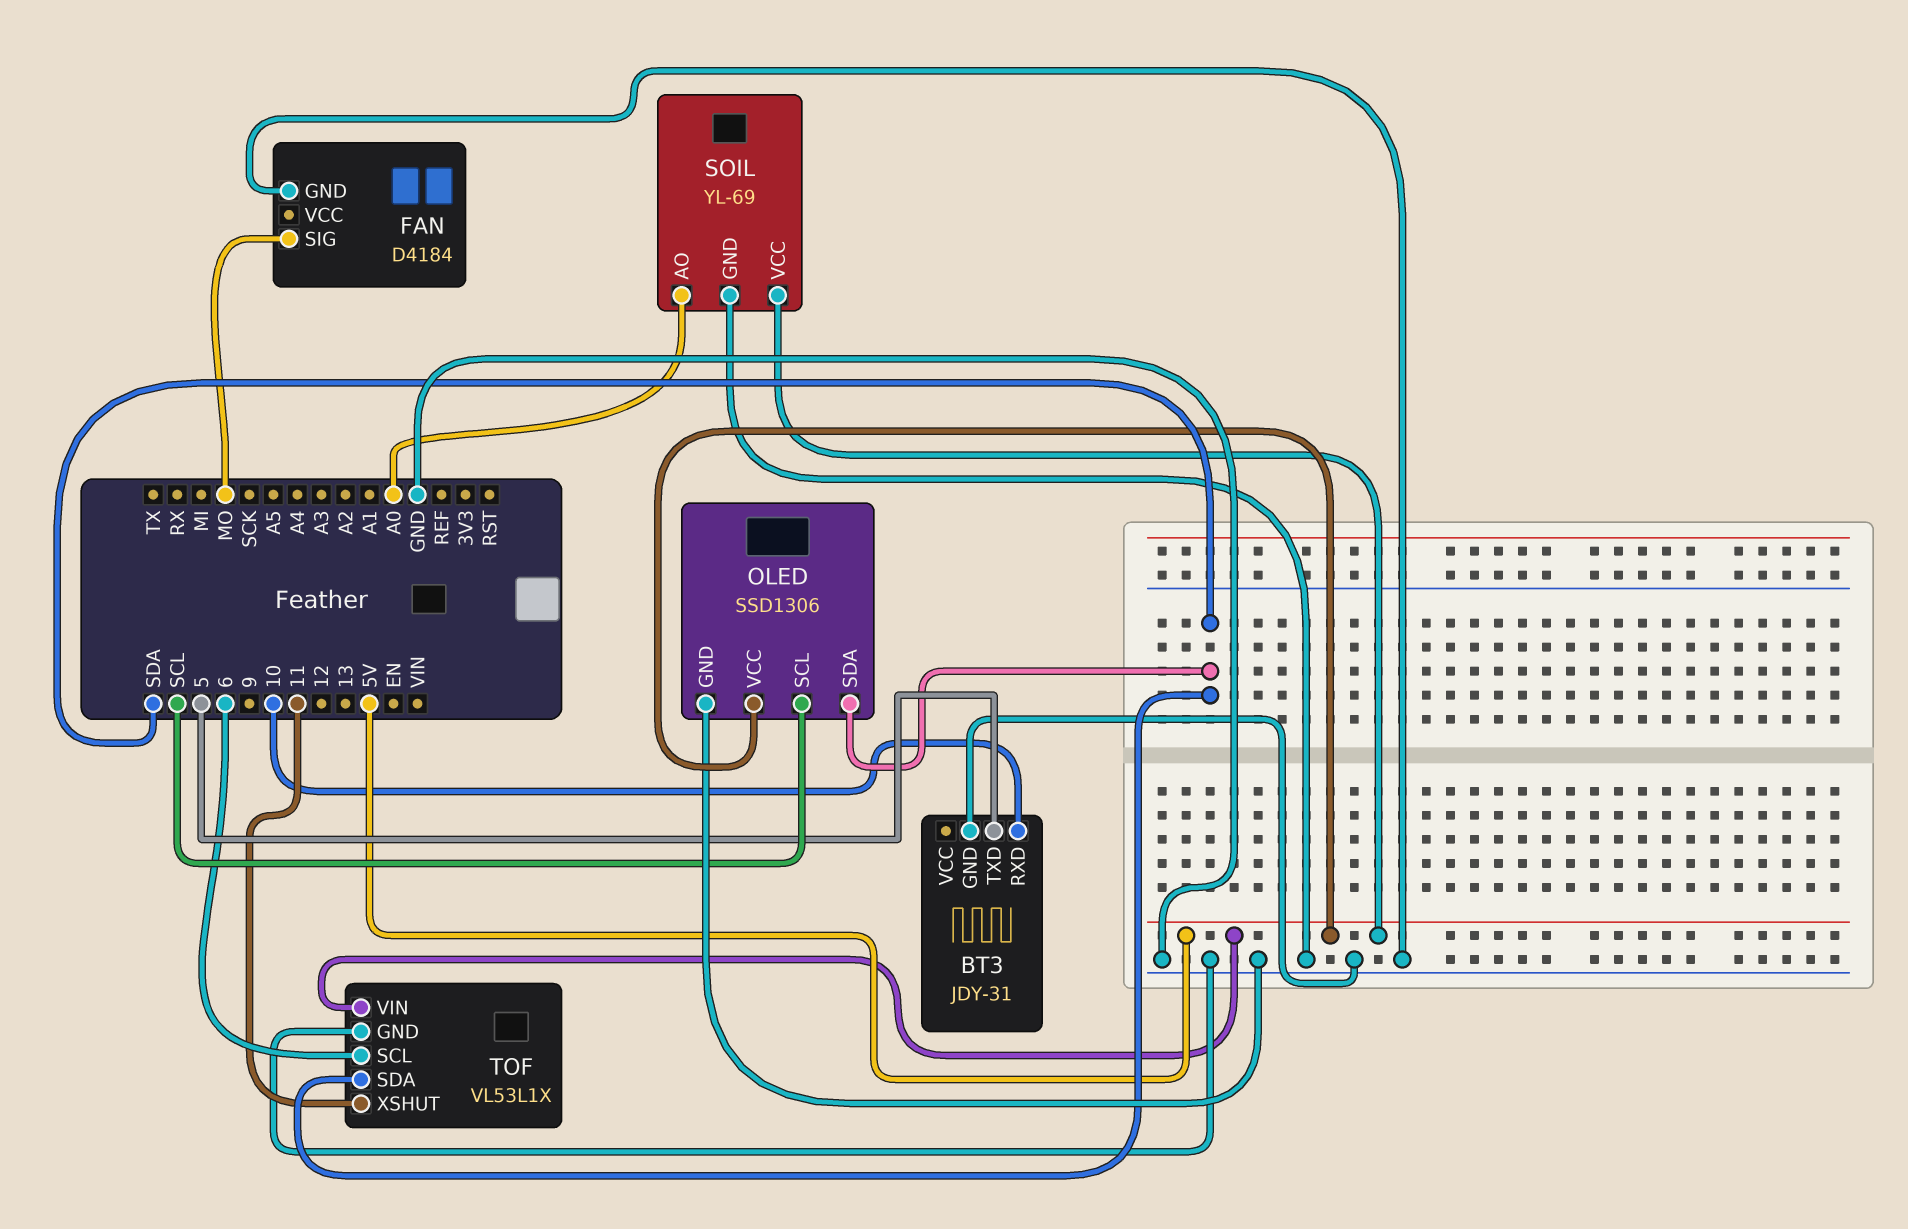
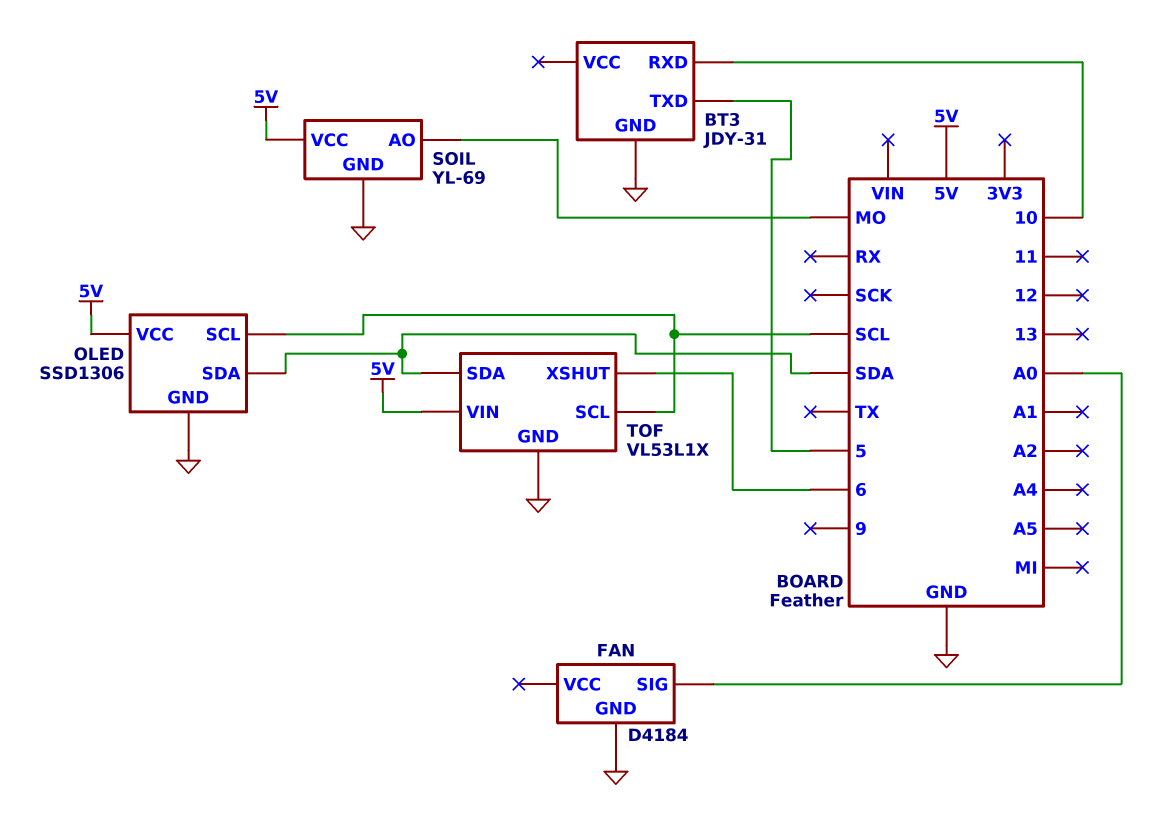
FAN pin SIG: MO -> A0
SOIL pin AO: A0 -> MO
TOF pin SCL: 6 -> SCL
TOF pin XSHUT: 11 -> 6

